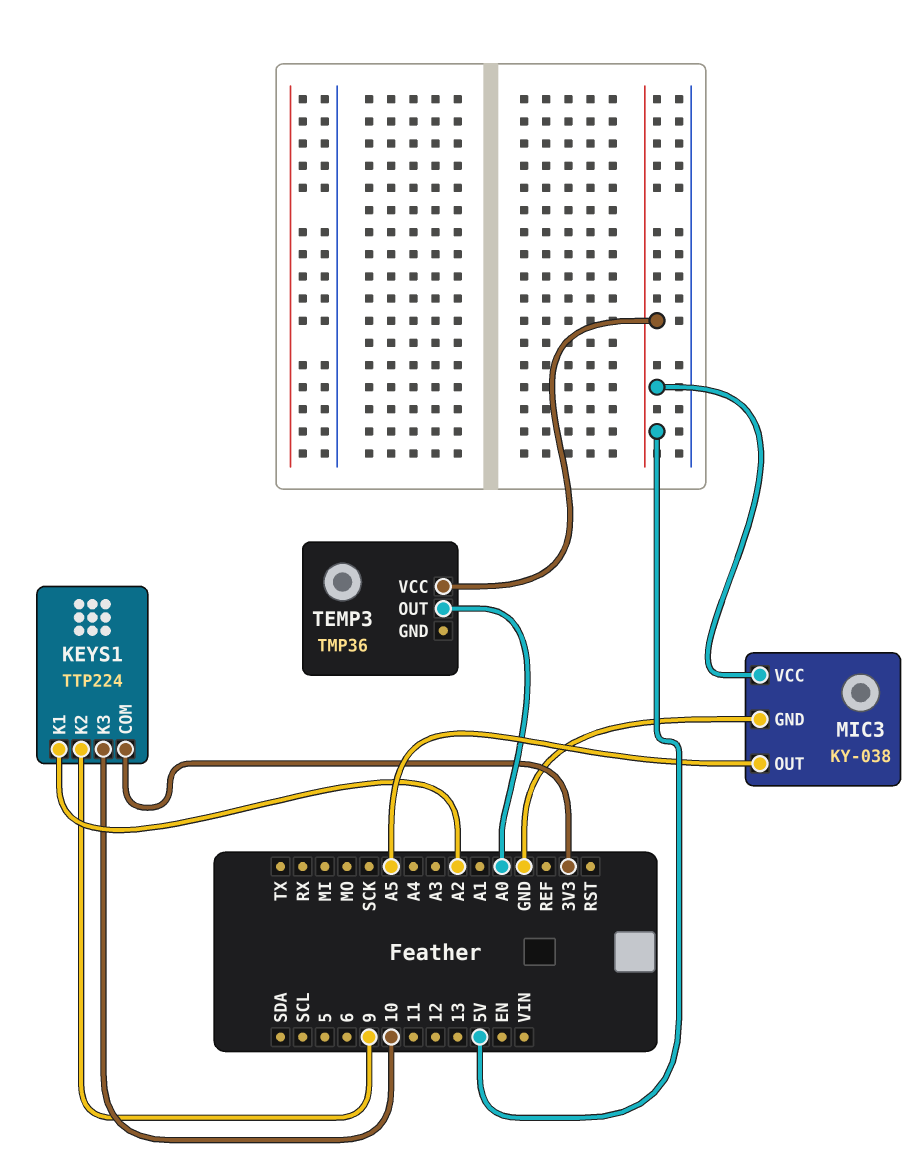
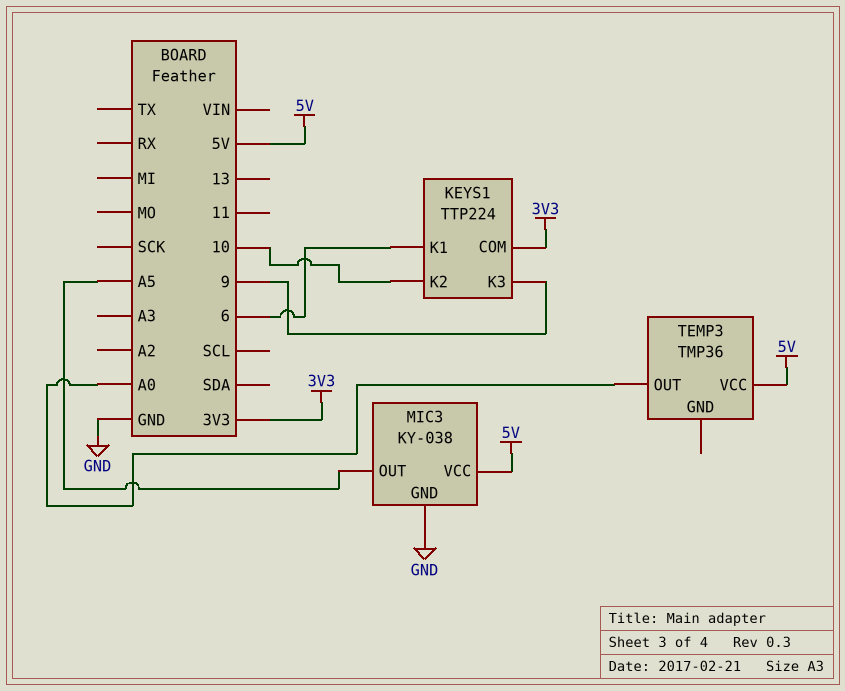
KEYS1 pin K1: A2 -> 6
KEYS1 pin K2: 9 -> 10
KEYS1 pin K3: 10 -> 9

